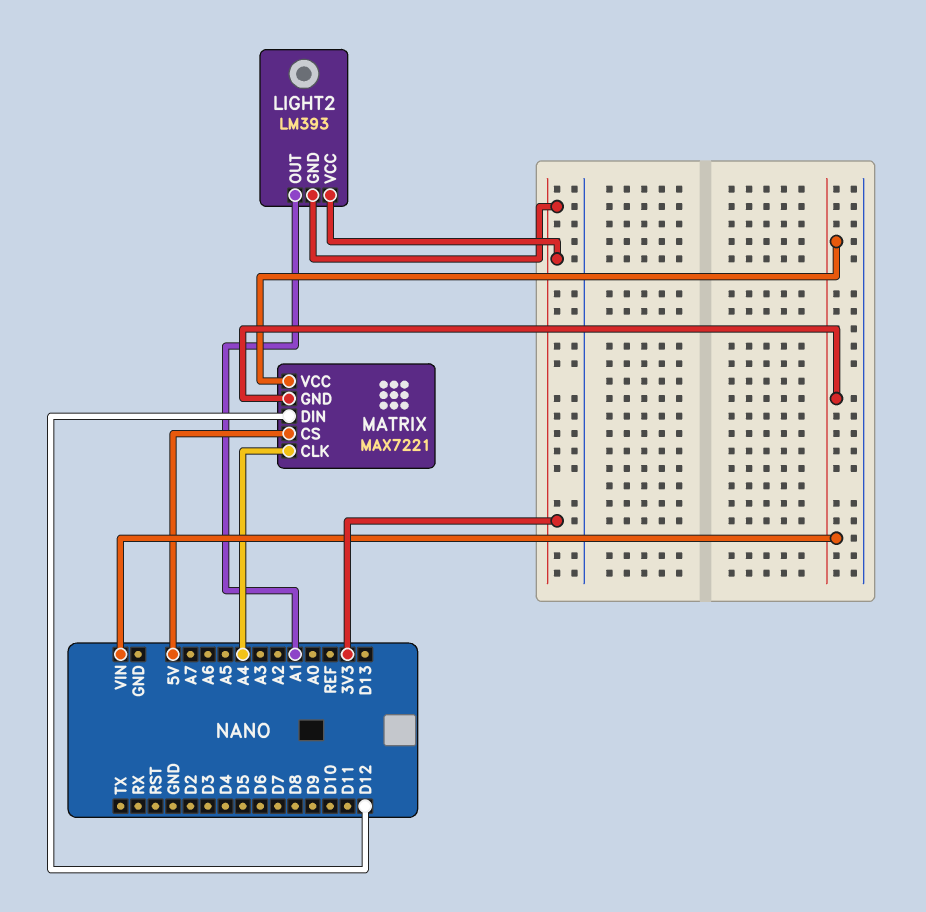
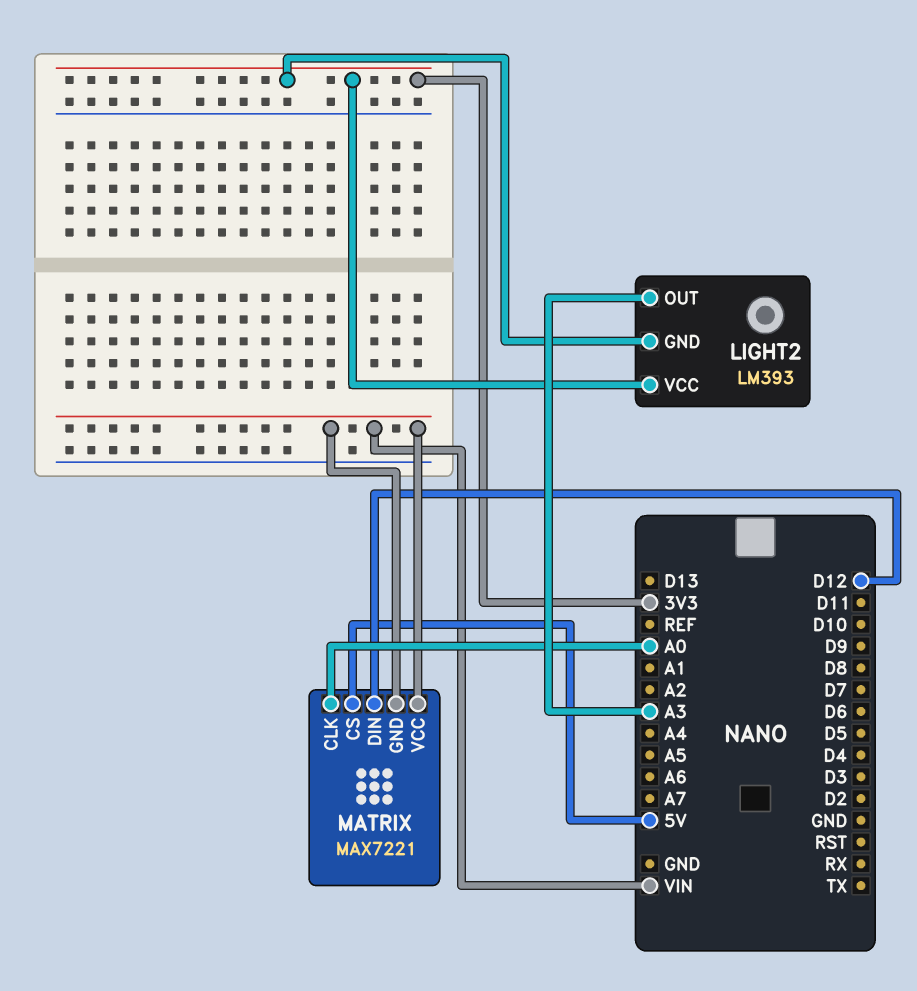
LIGHT2 pin OUT: A1 -> A3
MATRIX pin CLK: A4 -> A0

